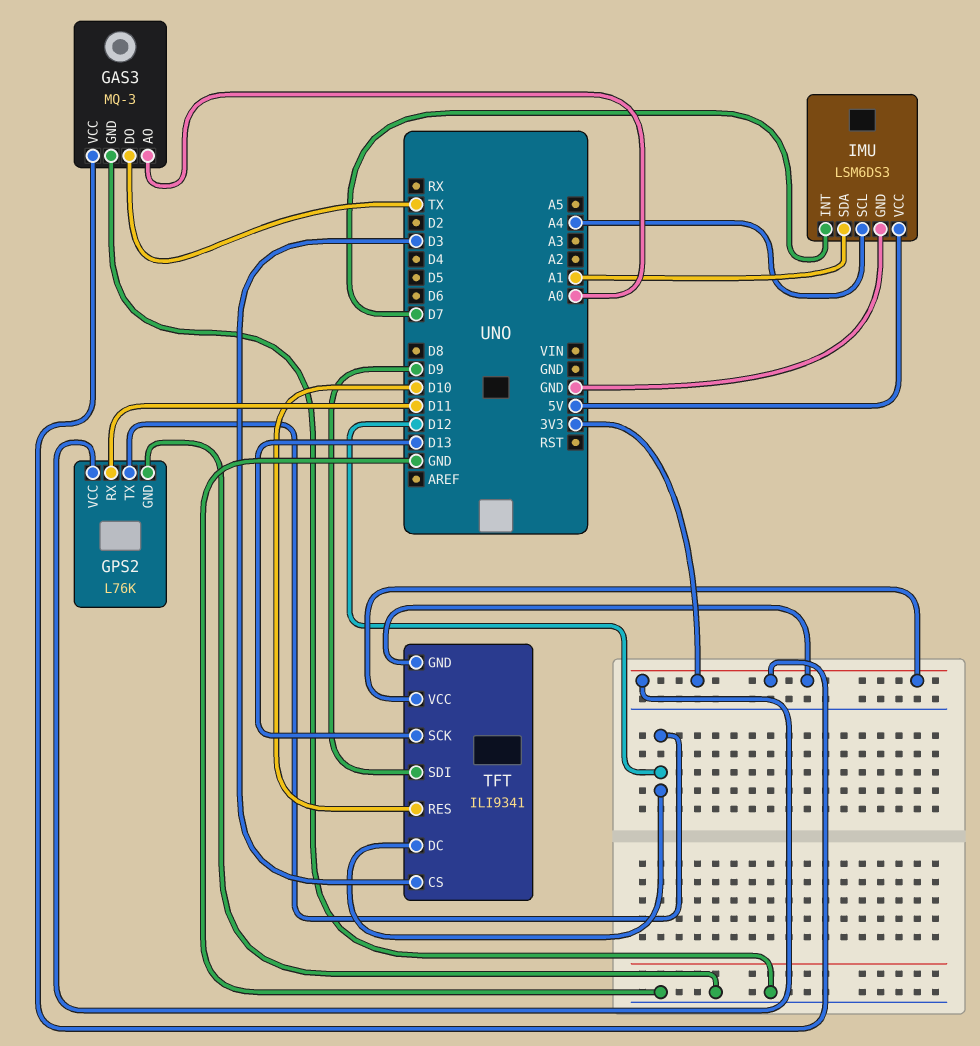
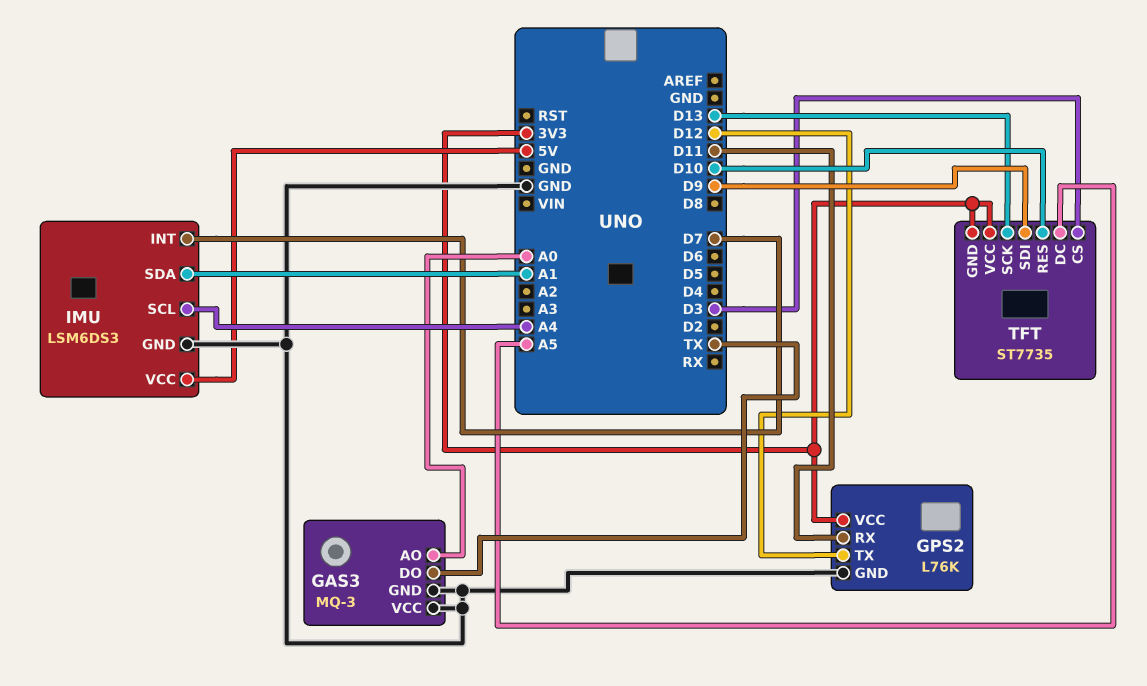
GAS3 pin VCC: 3V3 -> GND
TFT: ILI9341 -> ST7735
TFT pin DC: D12 -> A5

